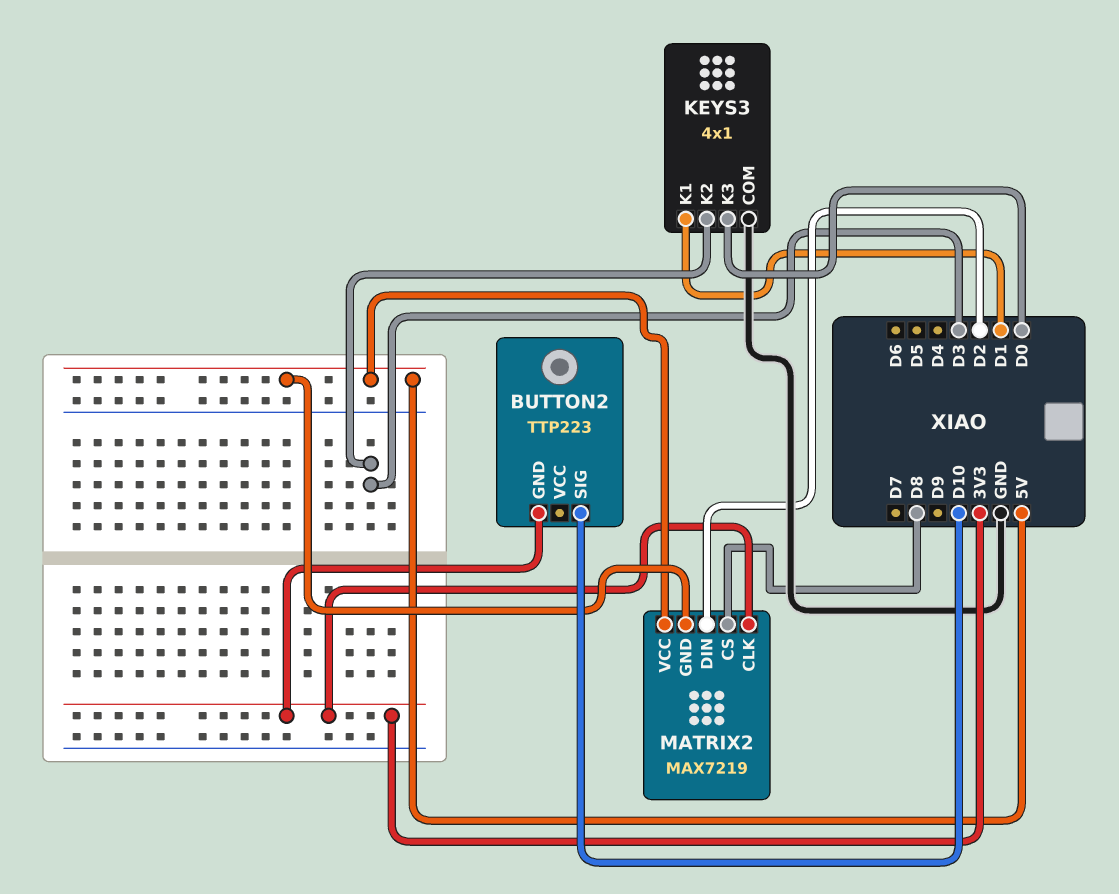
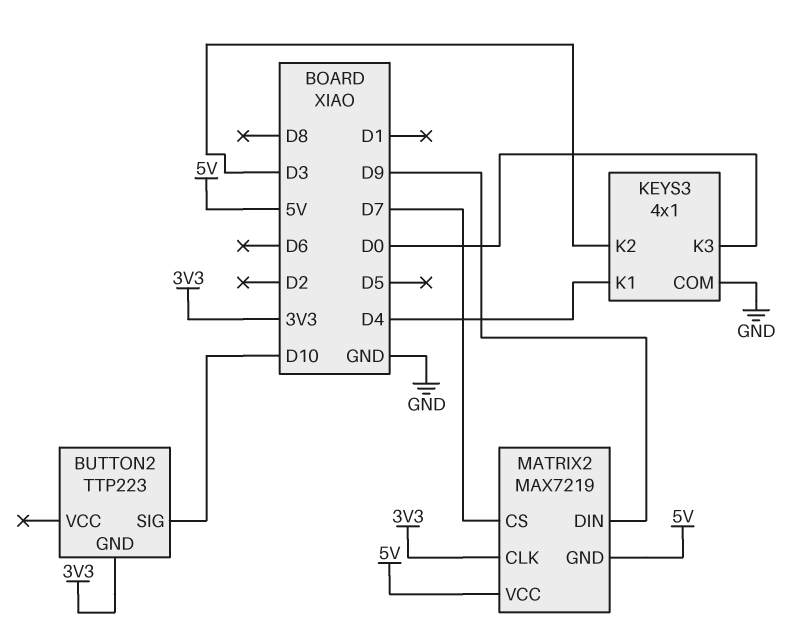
KEYS3 pin K1: D1 -> D4
MATRIX2 pin CS: D8 -> D7
MATRIX2 pin DIN: D2 -> D9

